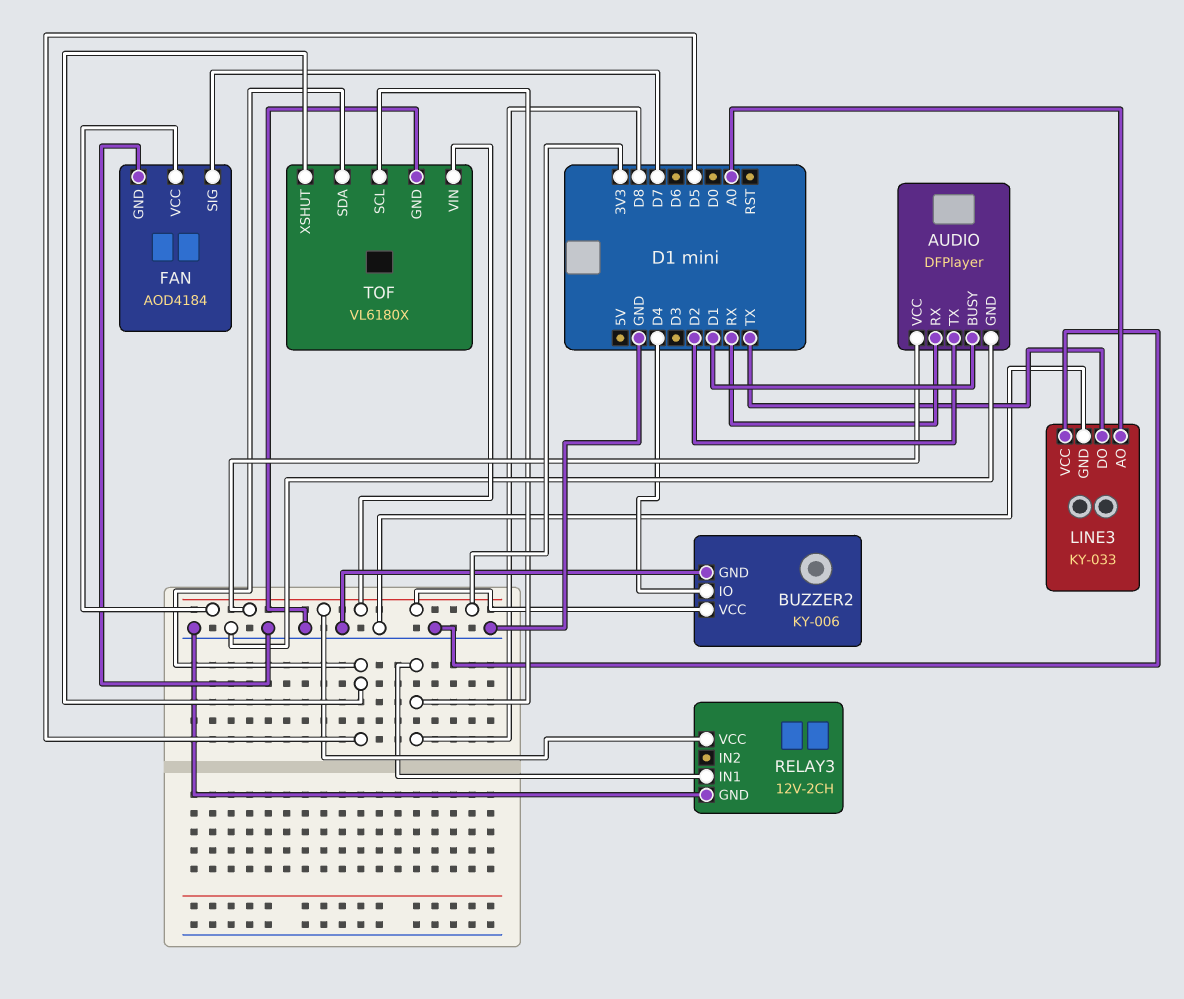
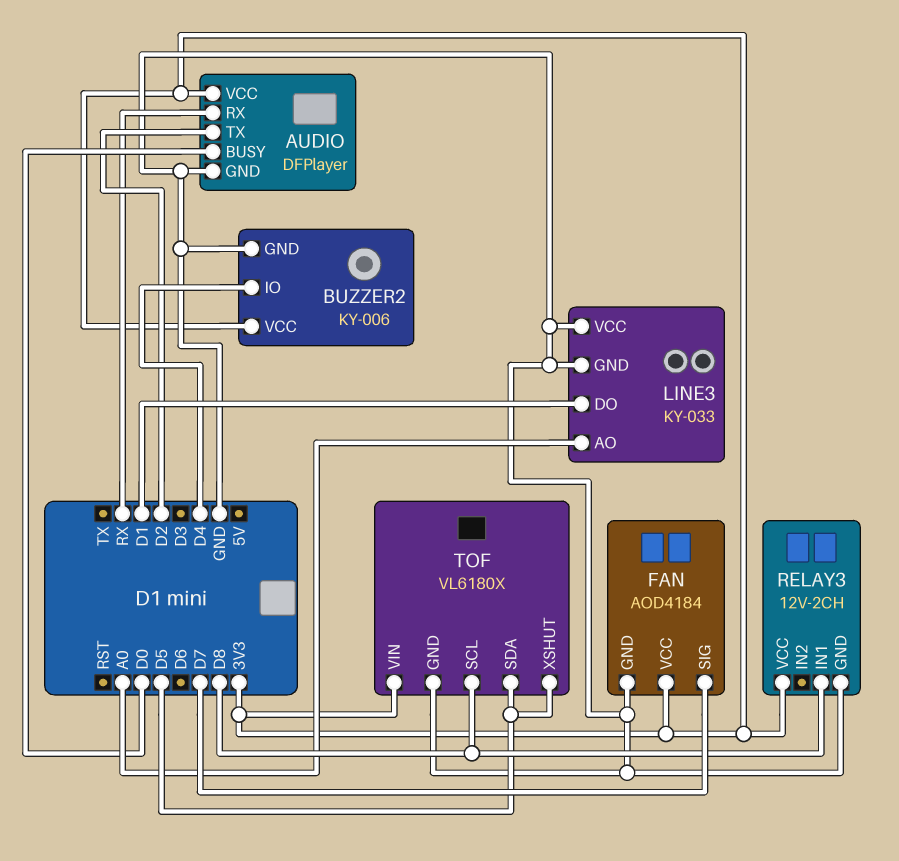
AUDIO pin BUSY: D1 -> D0
LINE3 pin DO: TX -> D1

